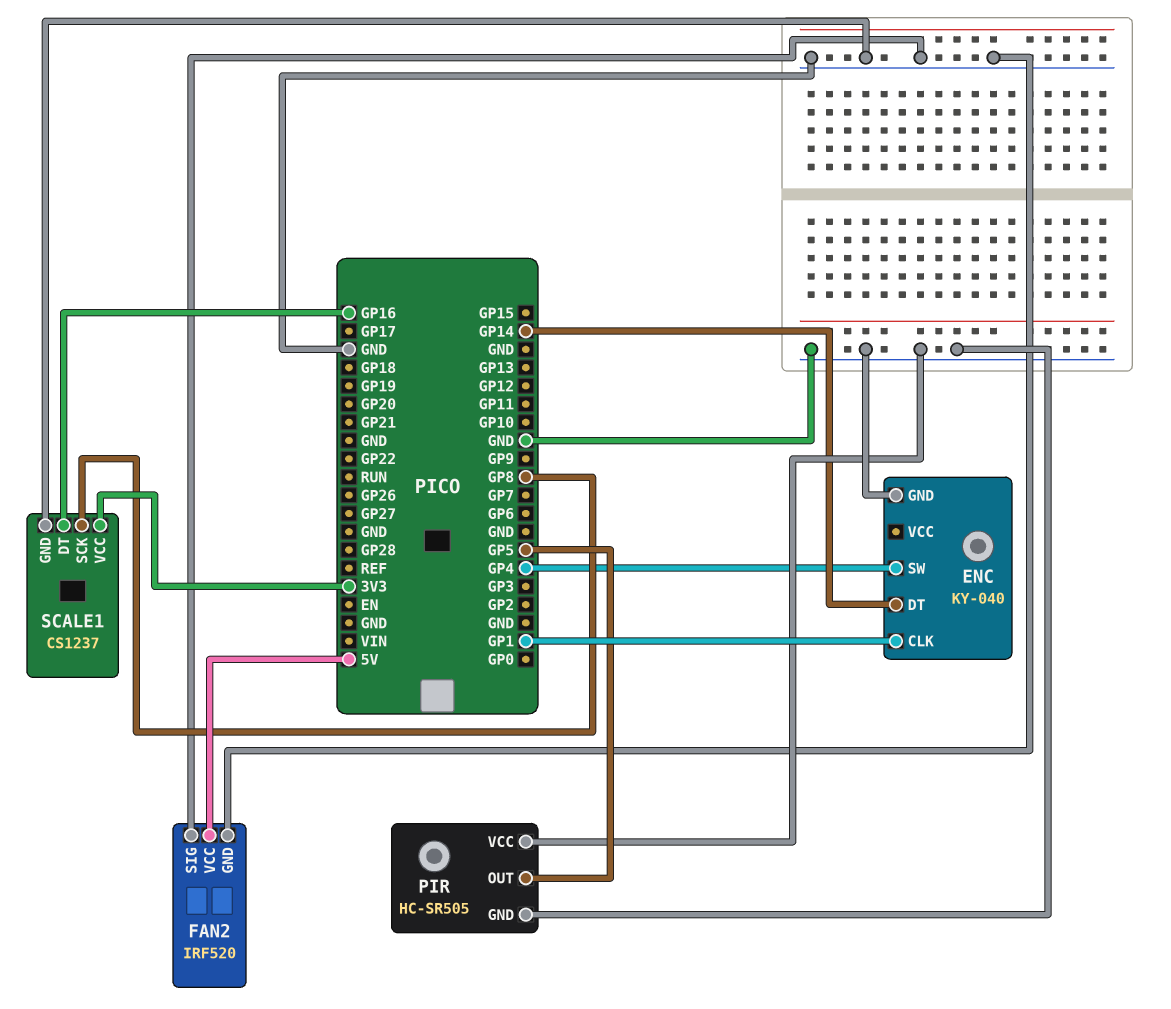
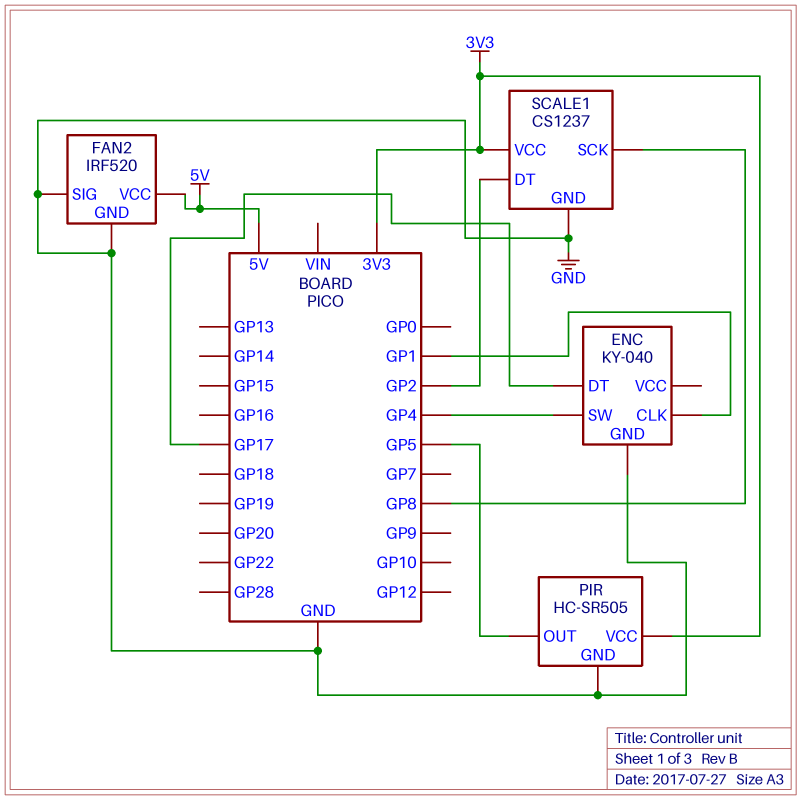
ENC pin DT: GP14 -> GP17
PIR pin VCC: GND -> 3V3
SCALE1 pin DT: GP16 -> GP2

